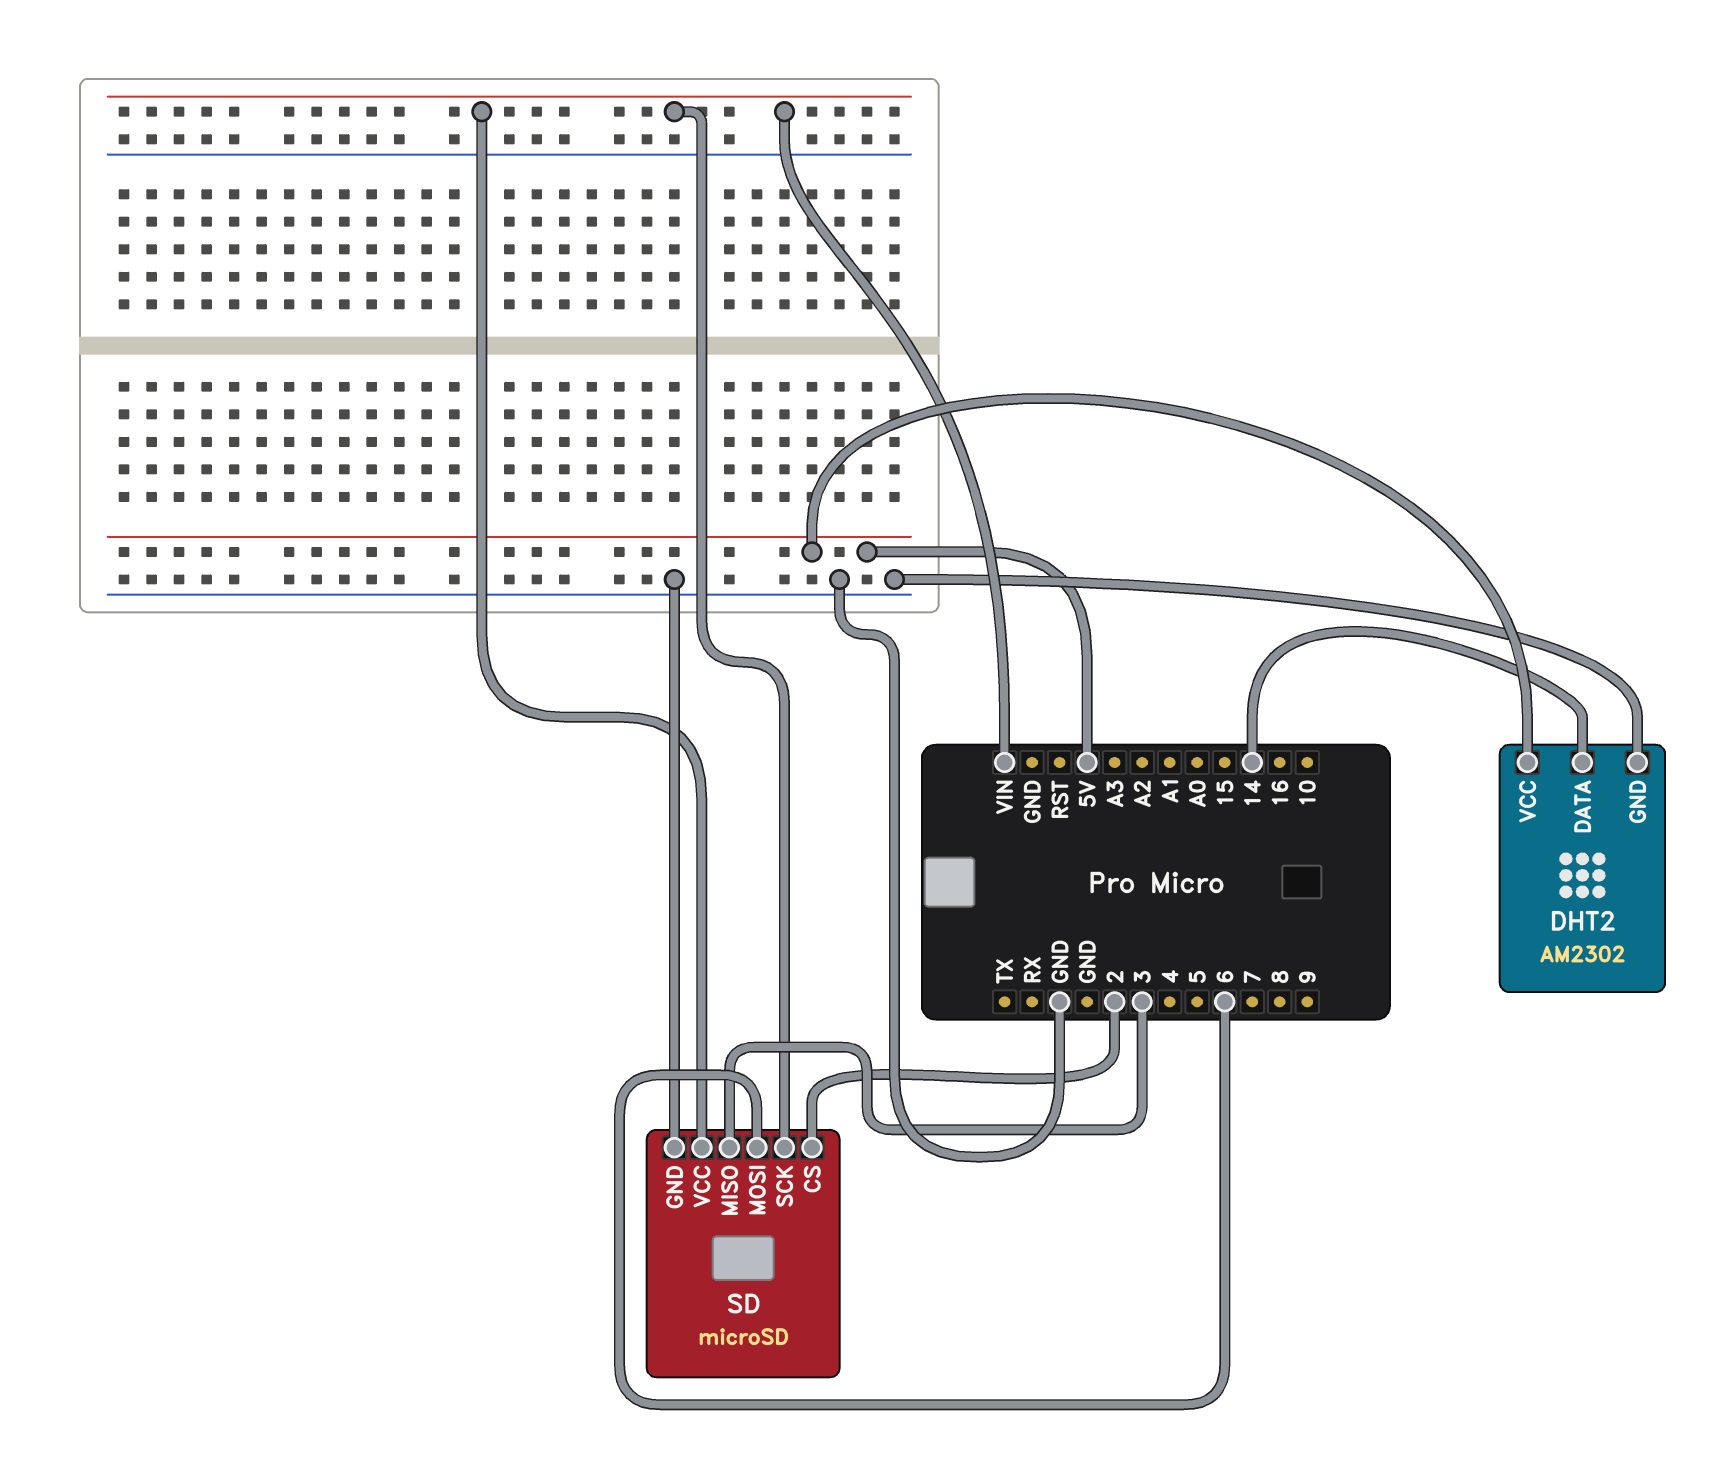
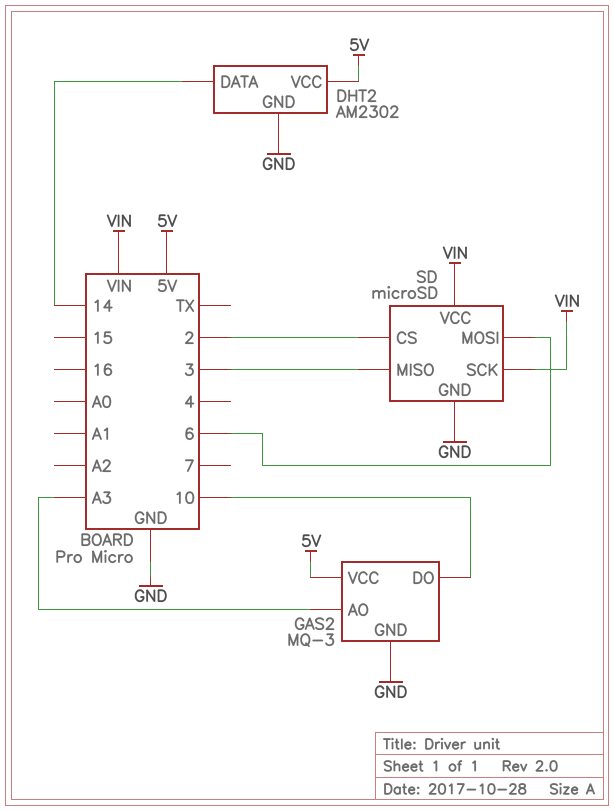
GAS2: none -> MQ-3
GAS2 pin AO: none -> A3
GAS2 pin DO: none -> 10
GAS2 pin GND: none -> GND
GAS2 pin VCC: none -> 5V

